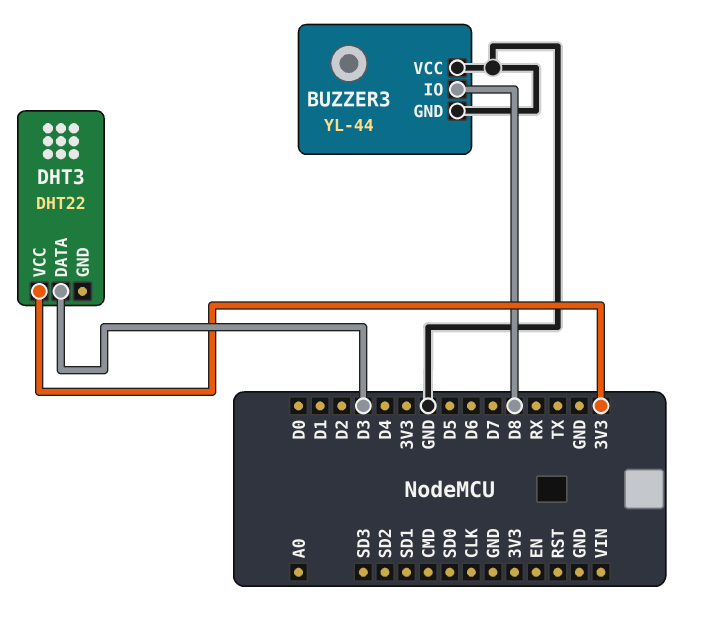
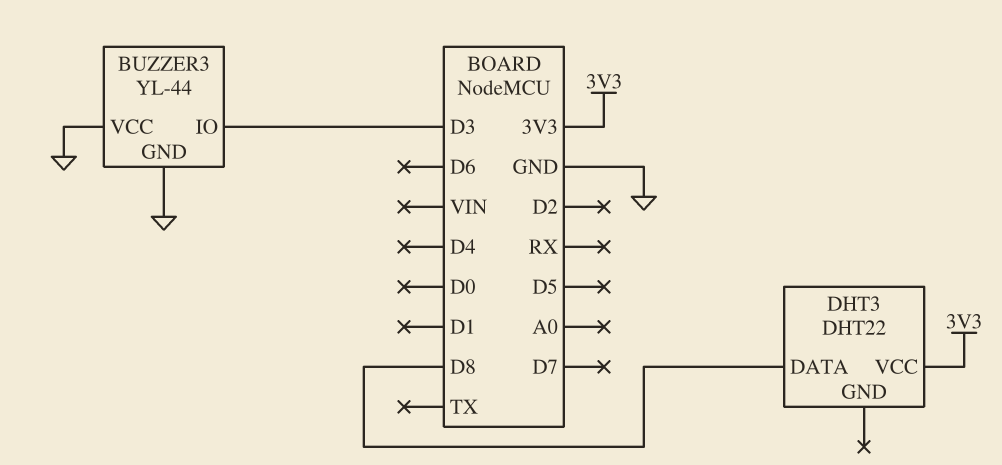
BUZZER3 pin IO: D8 -> D3
DHT3 pin DATA: D3 -> D8

